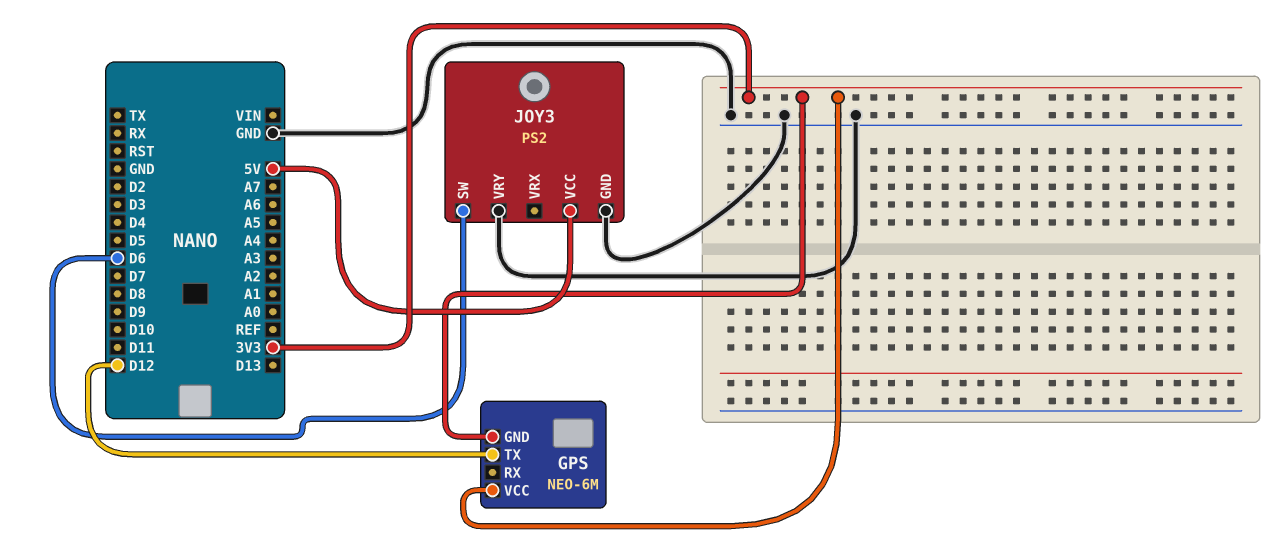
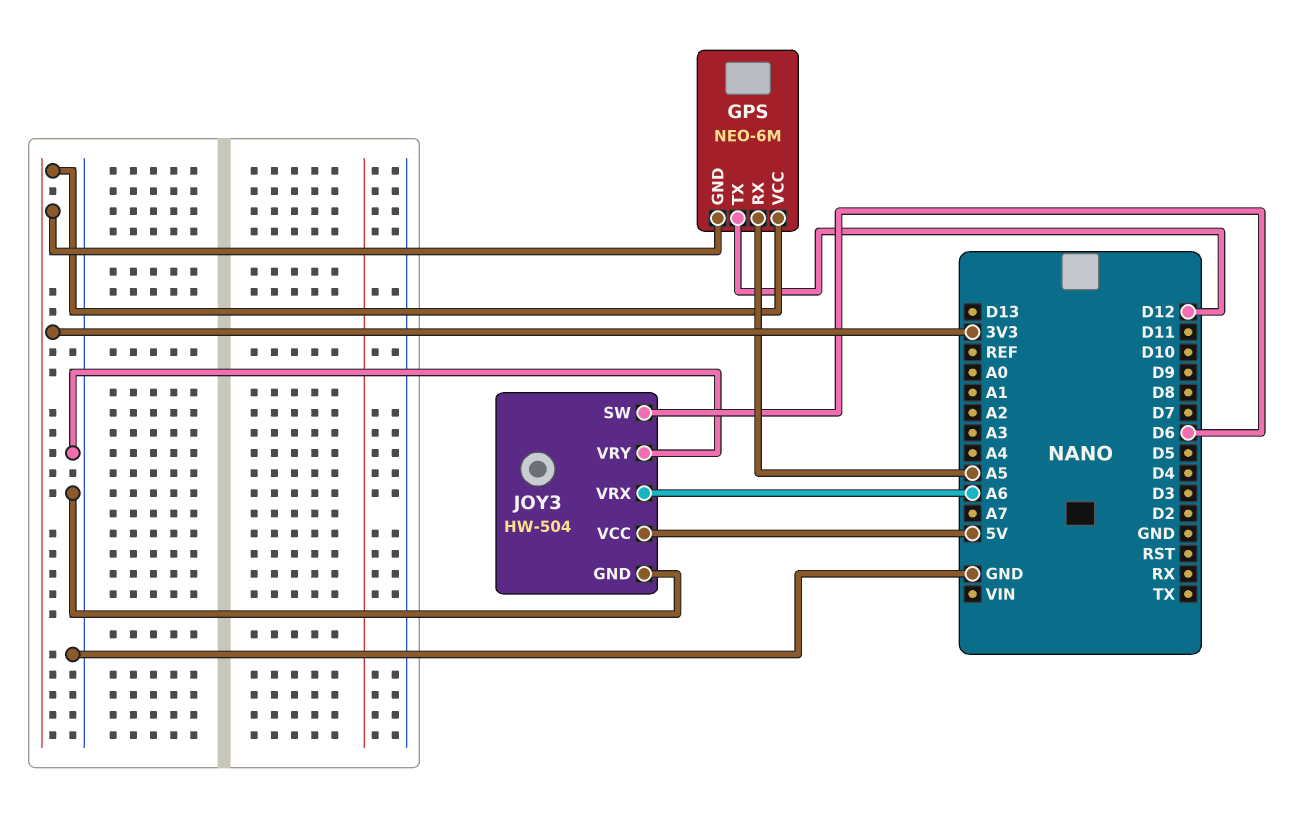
GPS pin RX: none -> A5
JOY3: PS2 -> HW-504
JOY3 pin VRX: none -> A6

